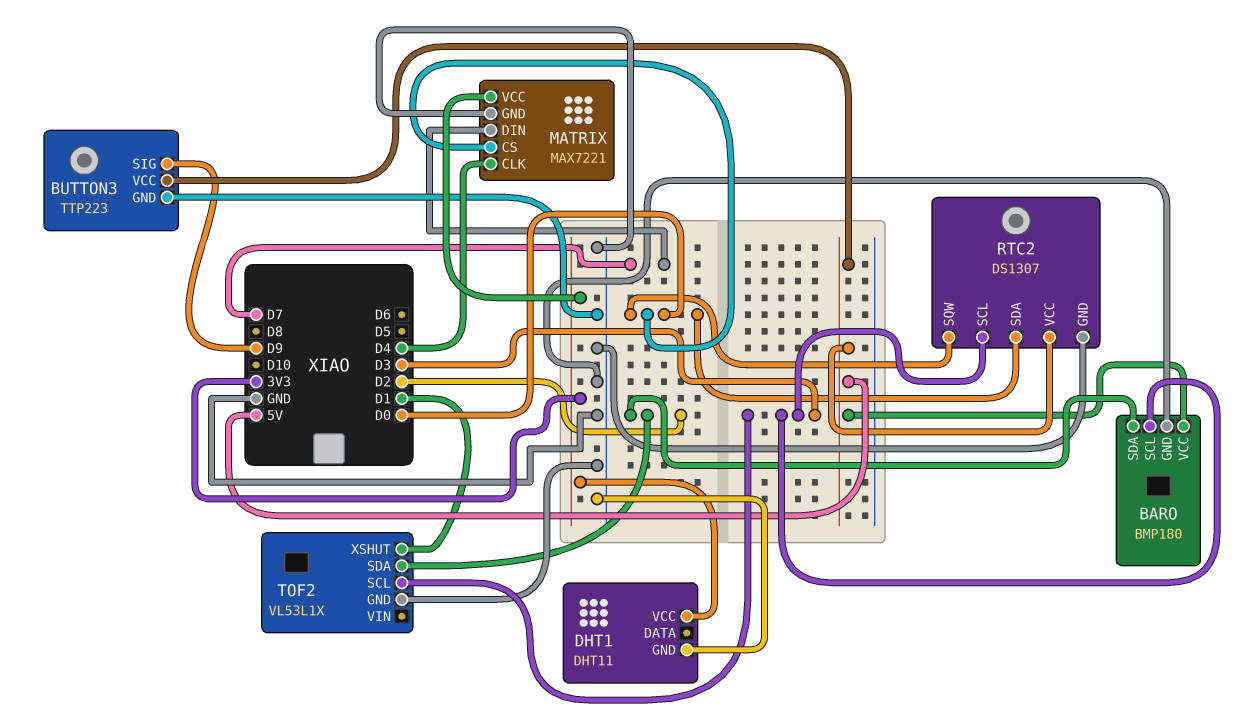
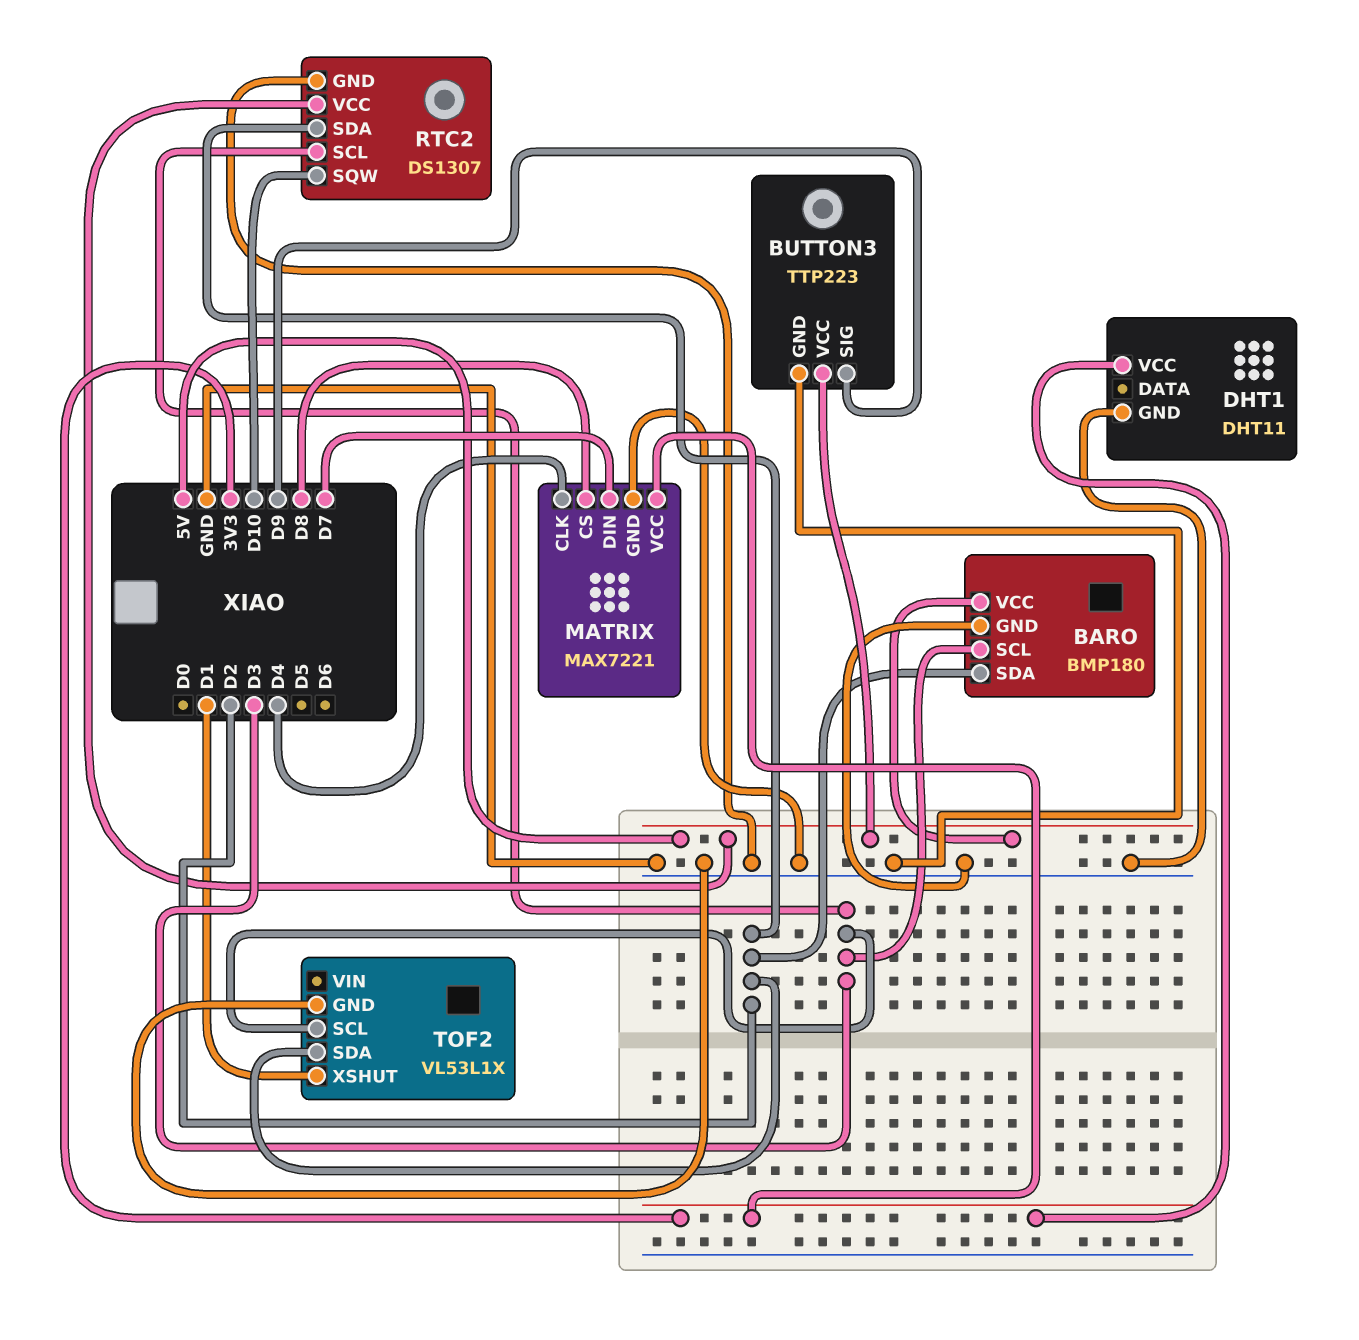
MATRIX pin CS: D0 -> D8
RTC2 pin SDA: D0 -> D2
RTC2 pin SQW: D0 -> D10

